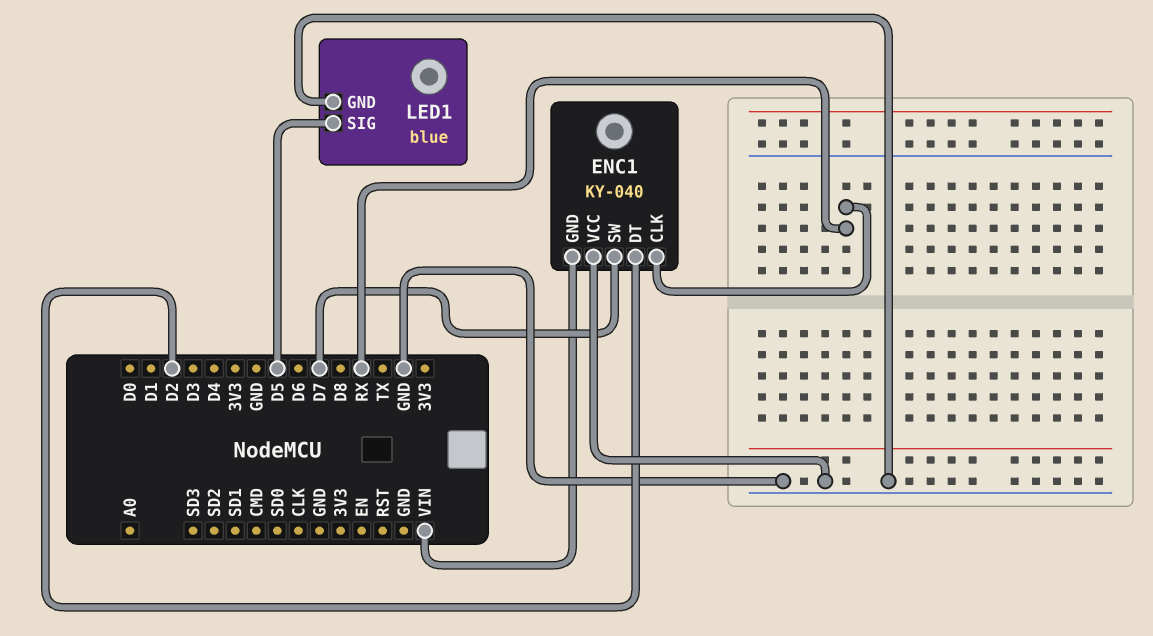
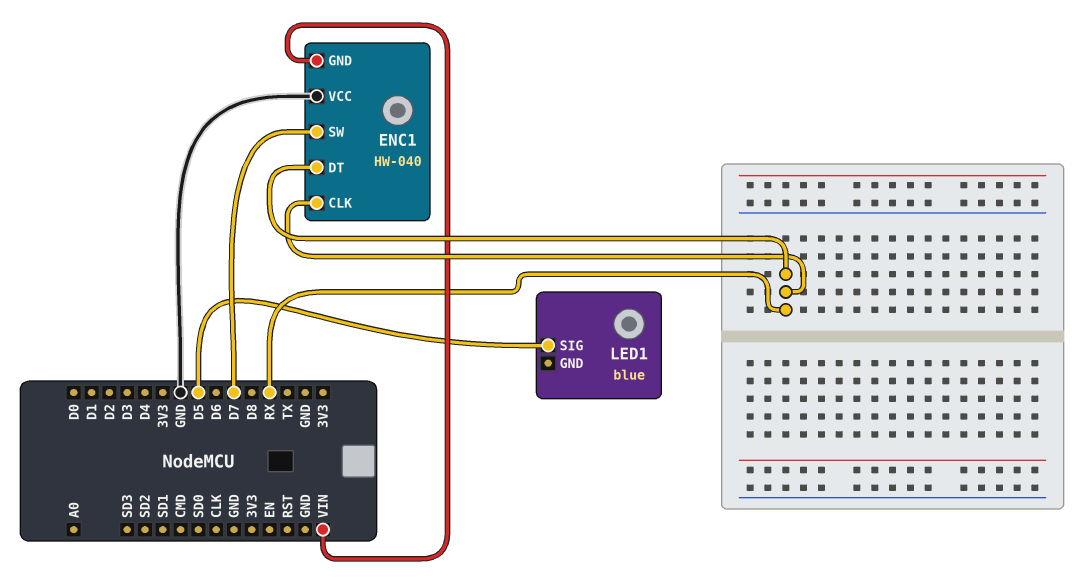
ENC1: KY-040 -> HW-040
ENC1 pin DT: D2 -> RX
LED1 pin GND: GND -> none

